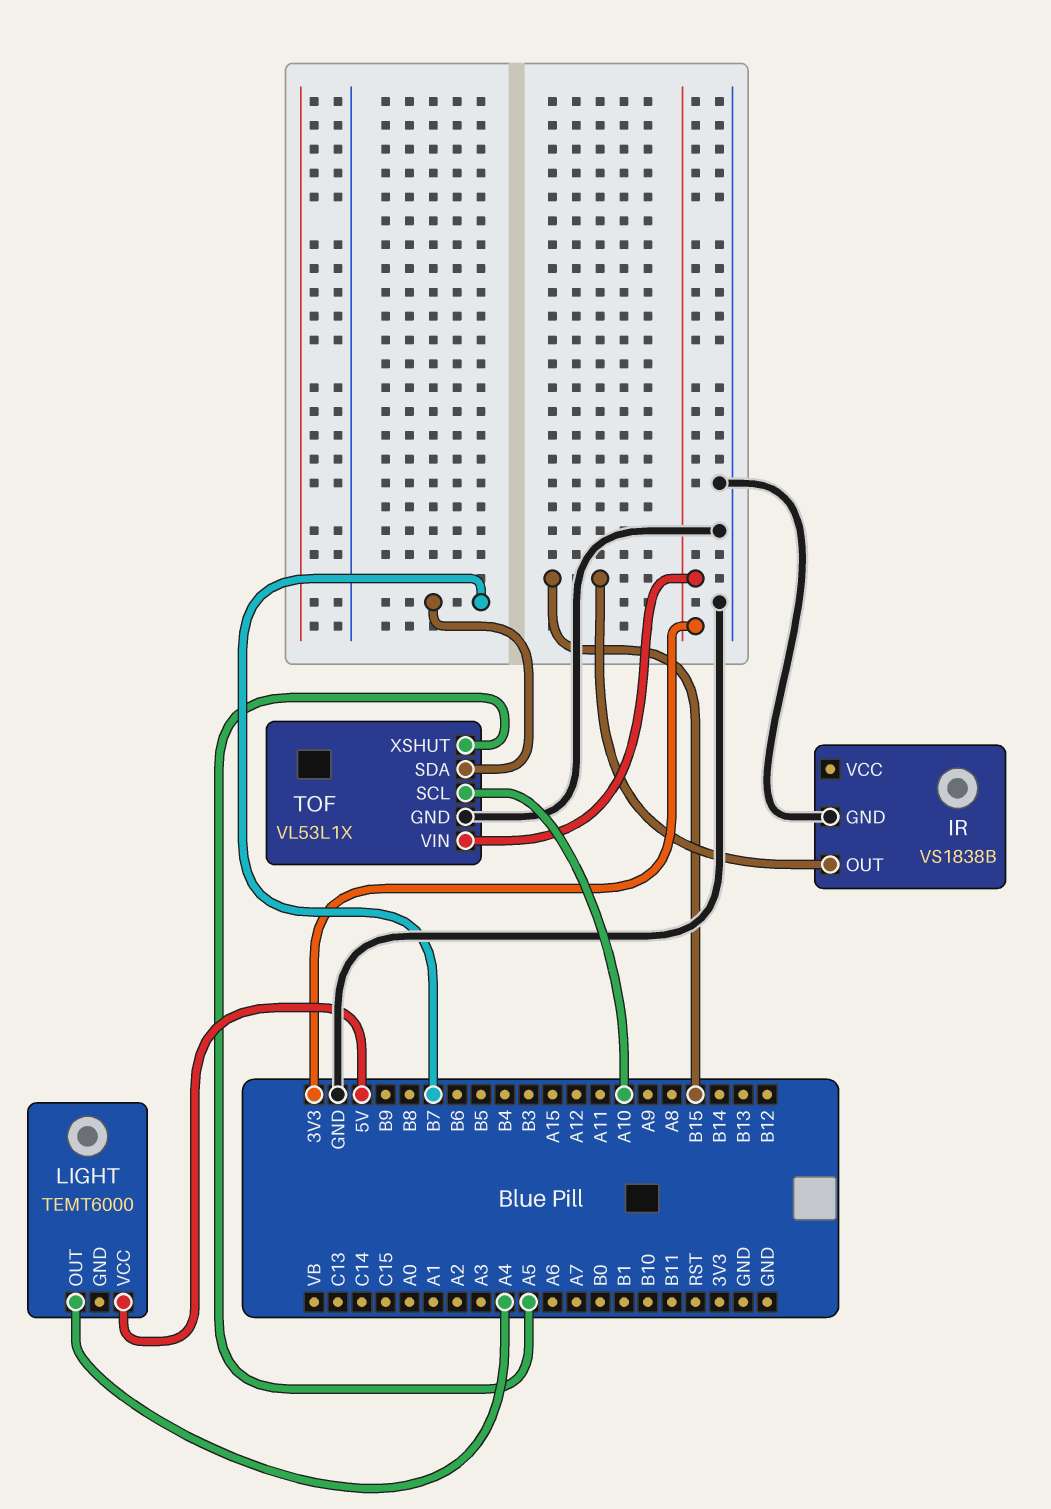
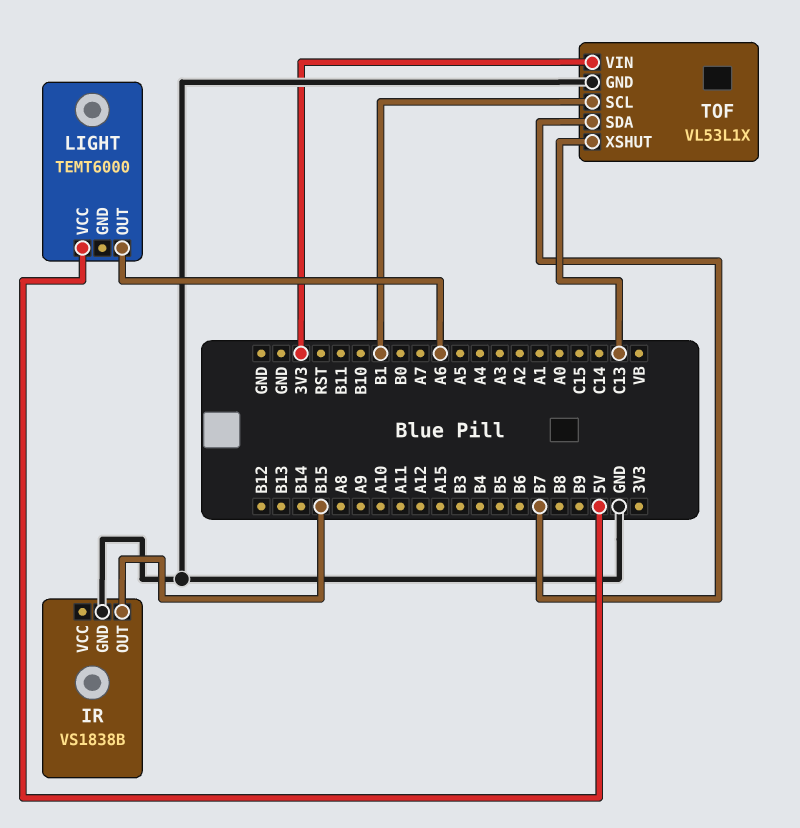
LIGHT pin OUT: A4 -> A6
TOF pin SCL: A10 -> B1
TOF pin XSHUT: A5 -> C13

